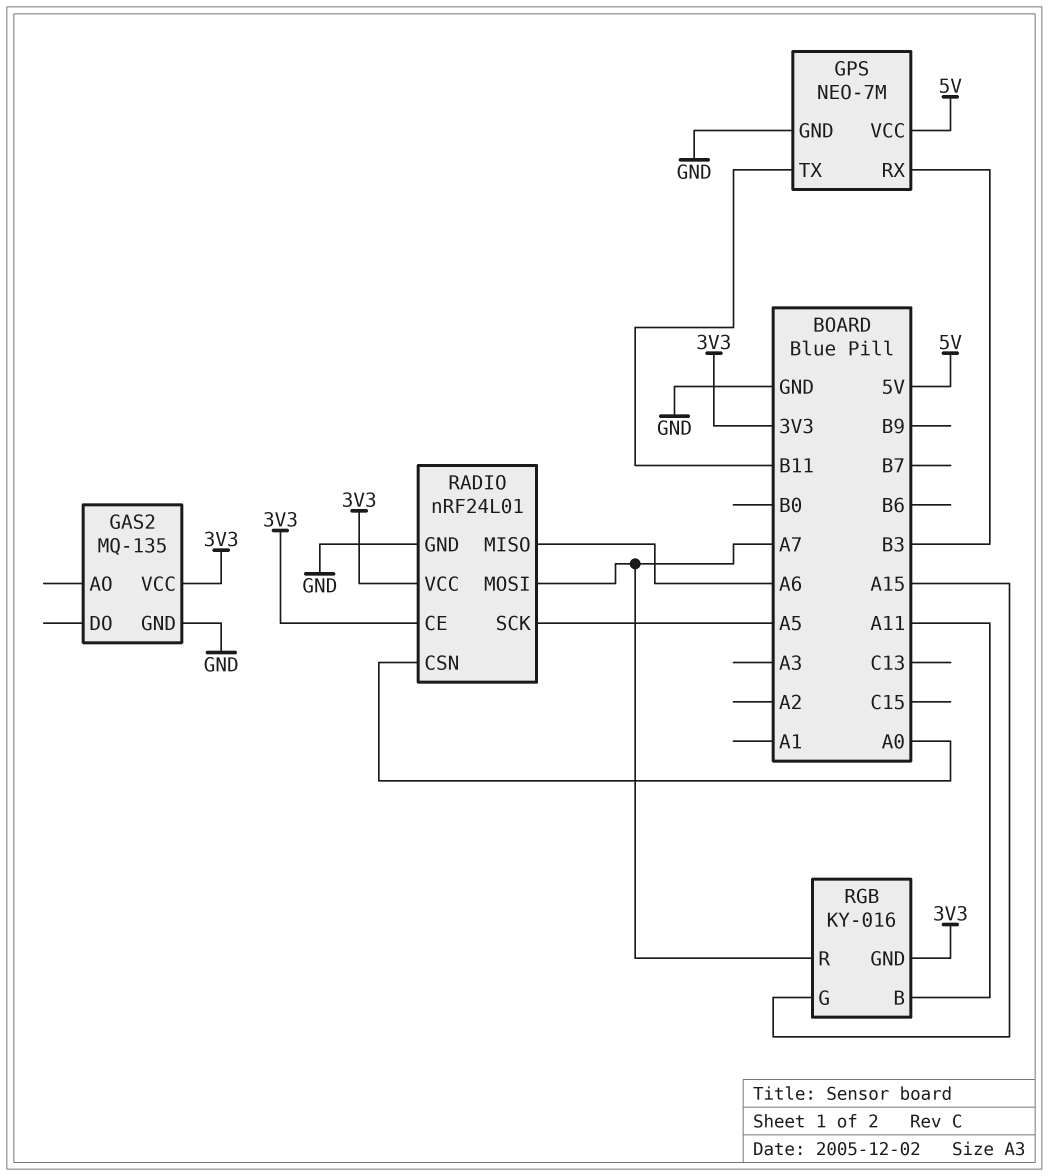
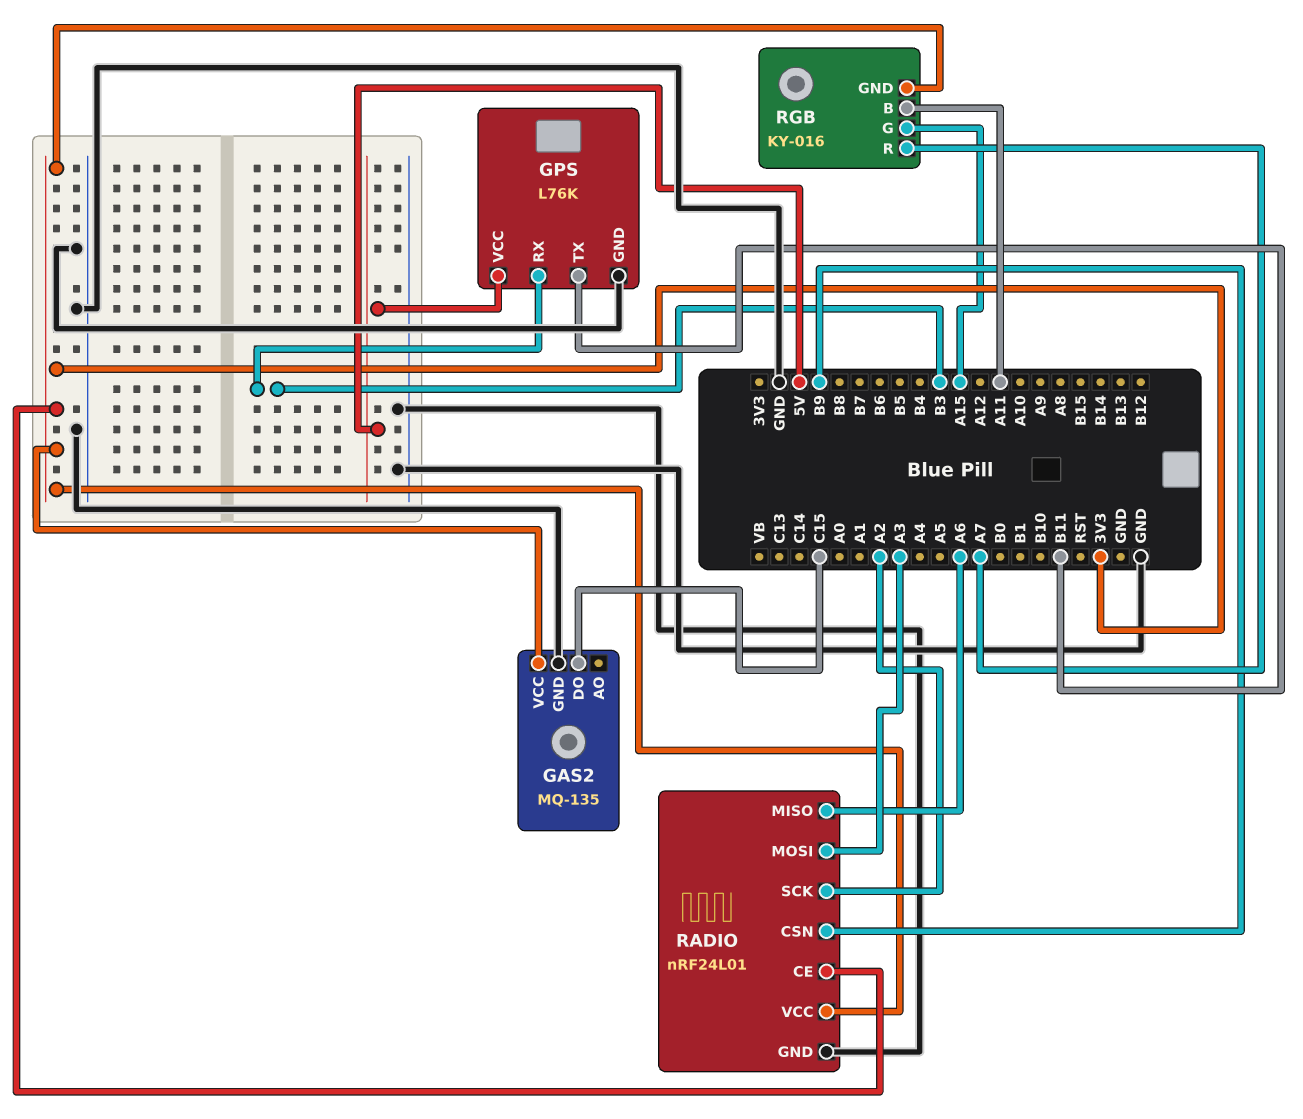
GAS2 pin DO: none -> C15
GPS: NEO-7M -> L76K
RADIO pin CSN: A0 -> B9
RADIO pin MOSI: A7 -> A3
RADIO pin SCK: A5 -> A2

